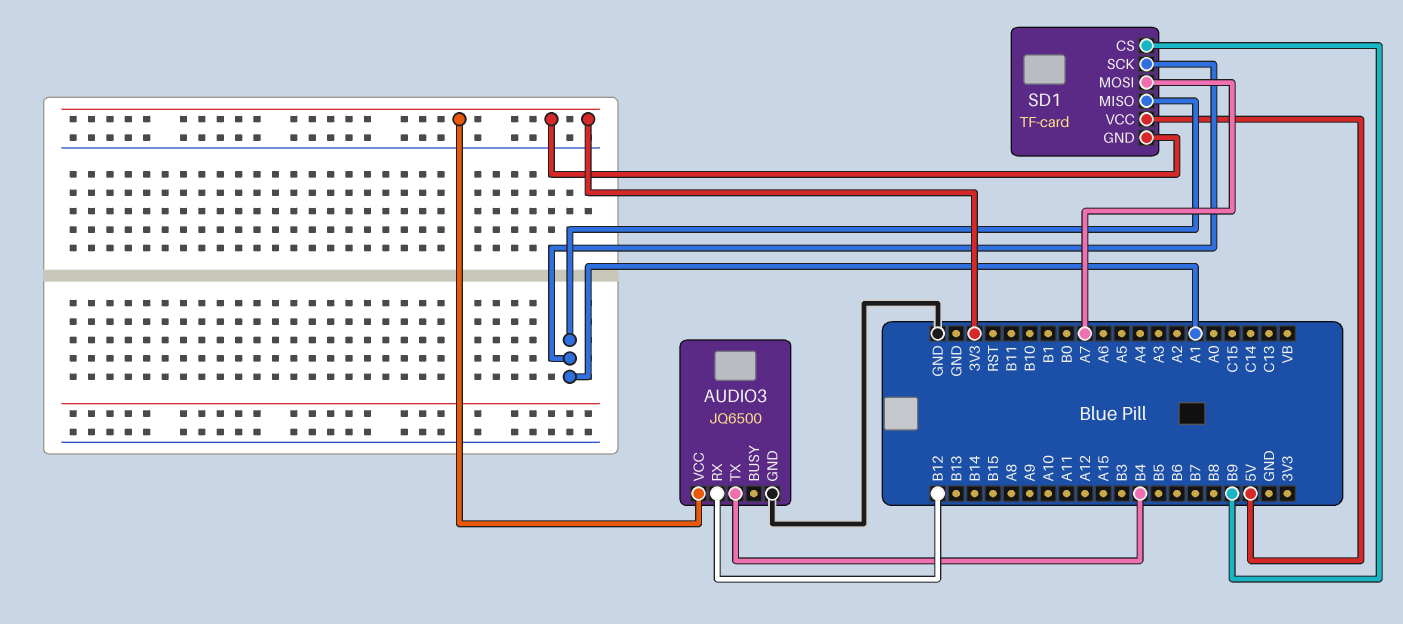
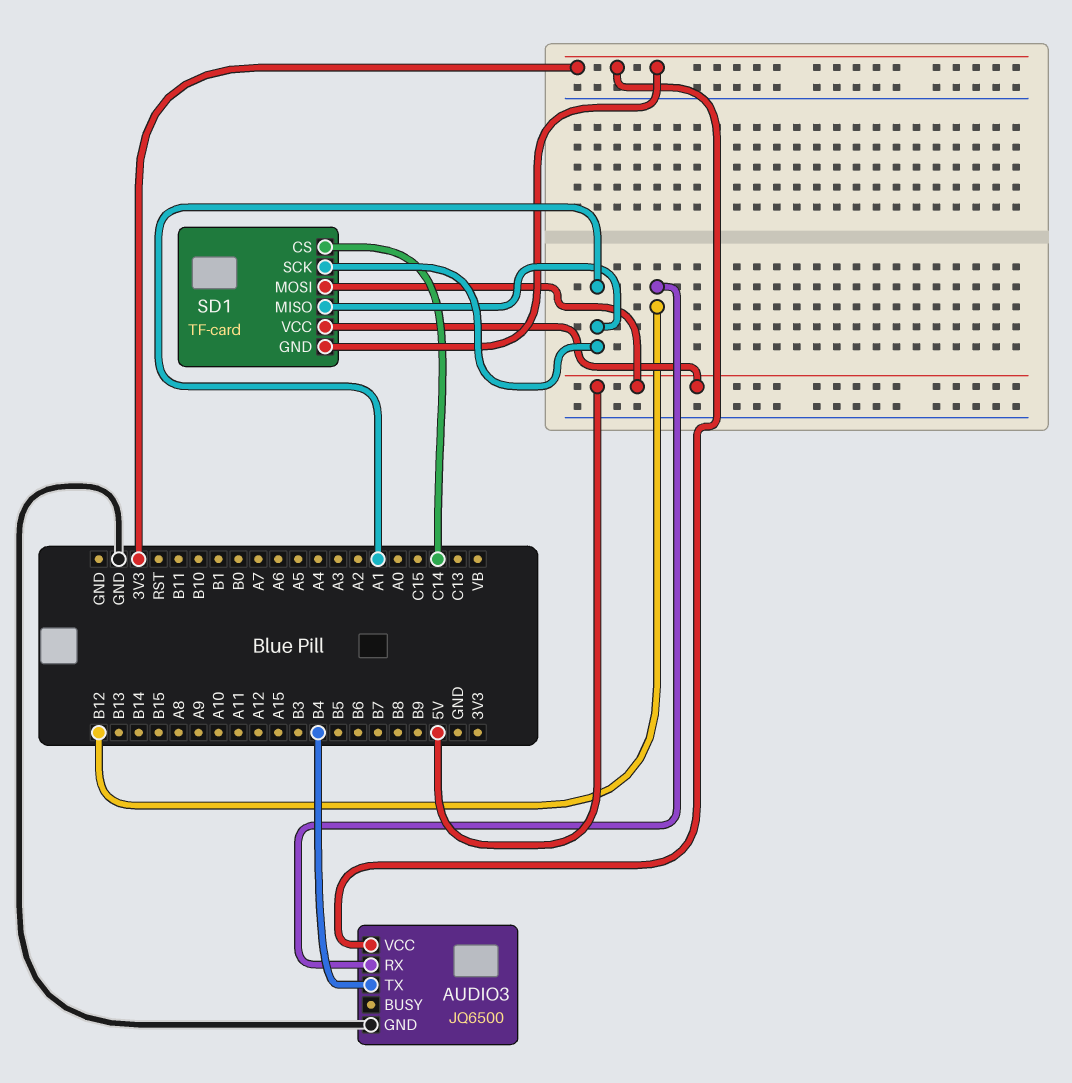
SD1 pin CS: B9 -> C14
SD1 pin MOSI: A7 -> 5V

